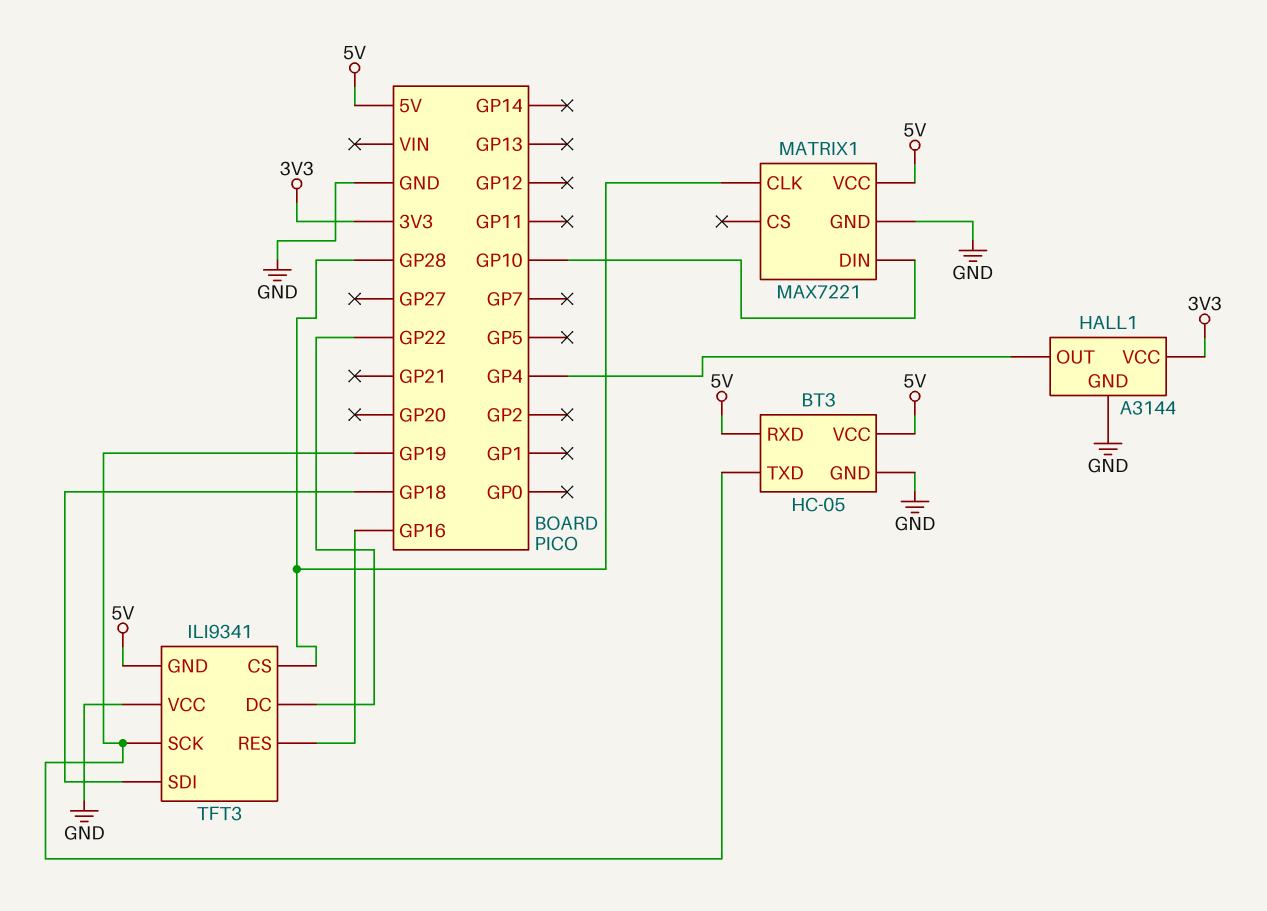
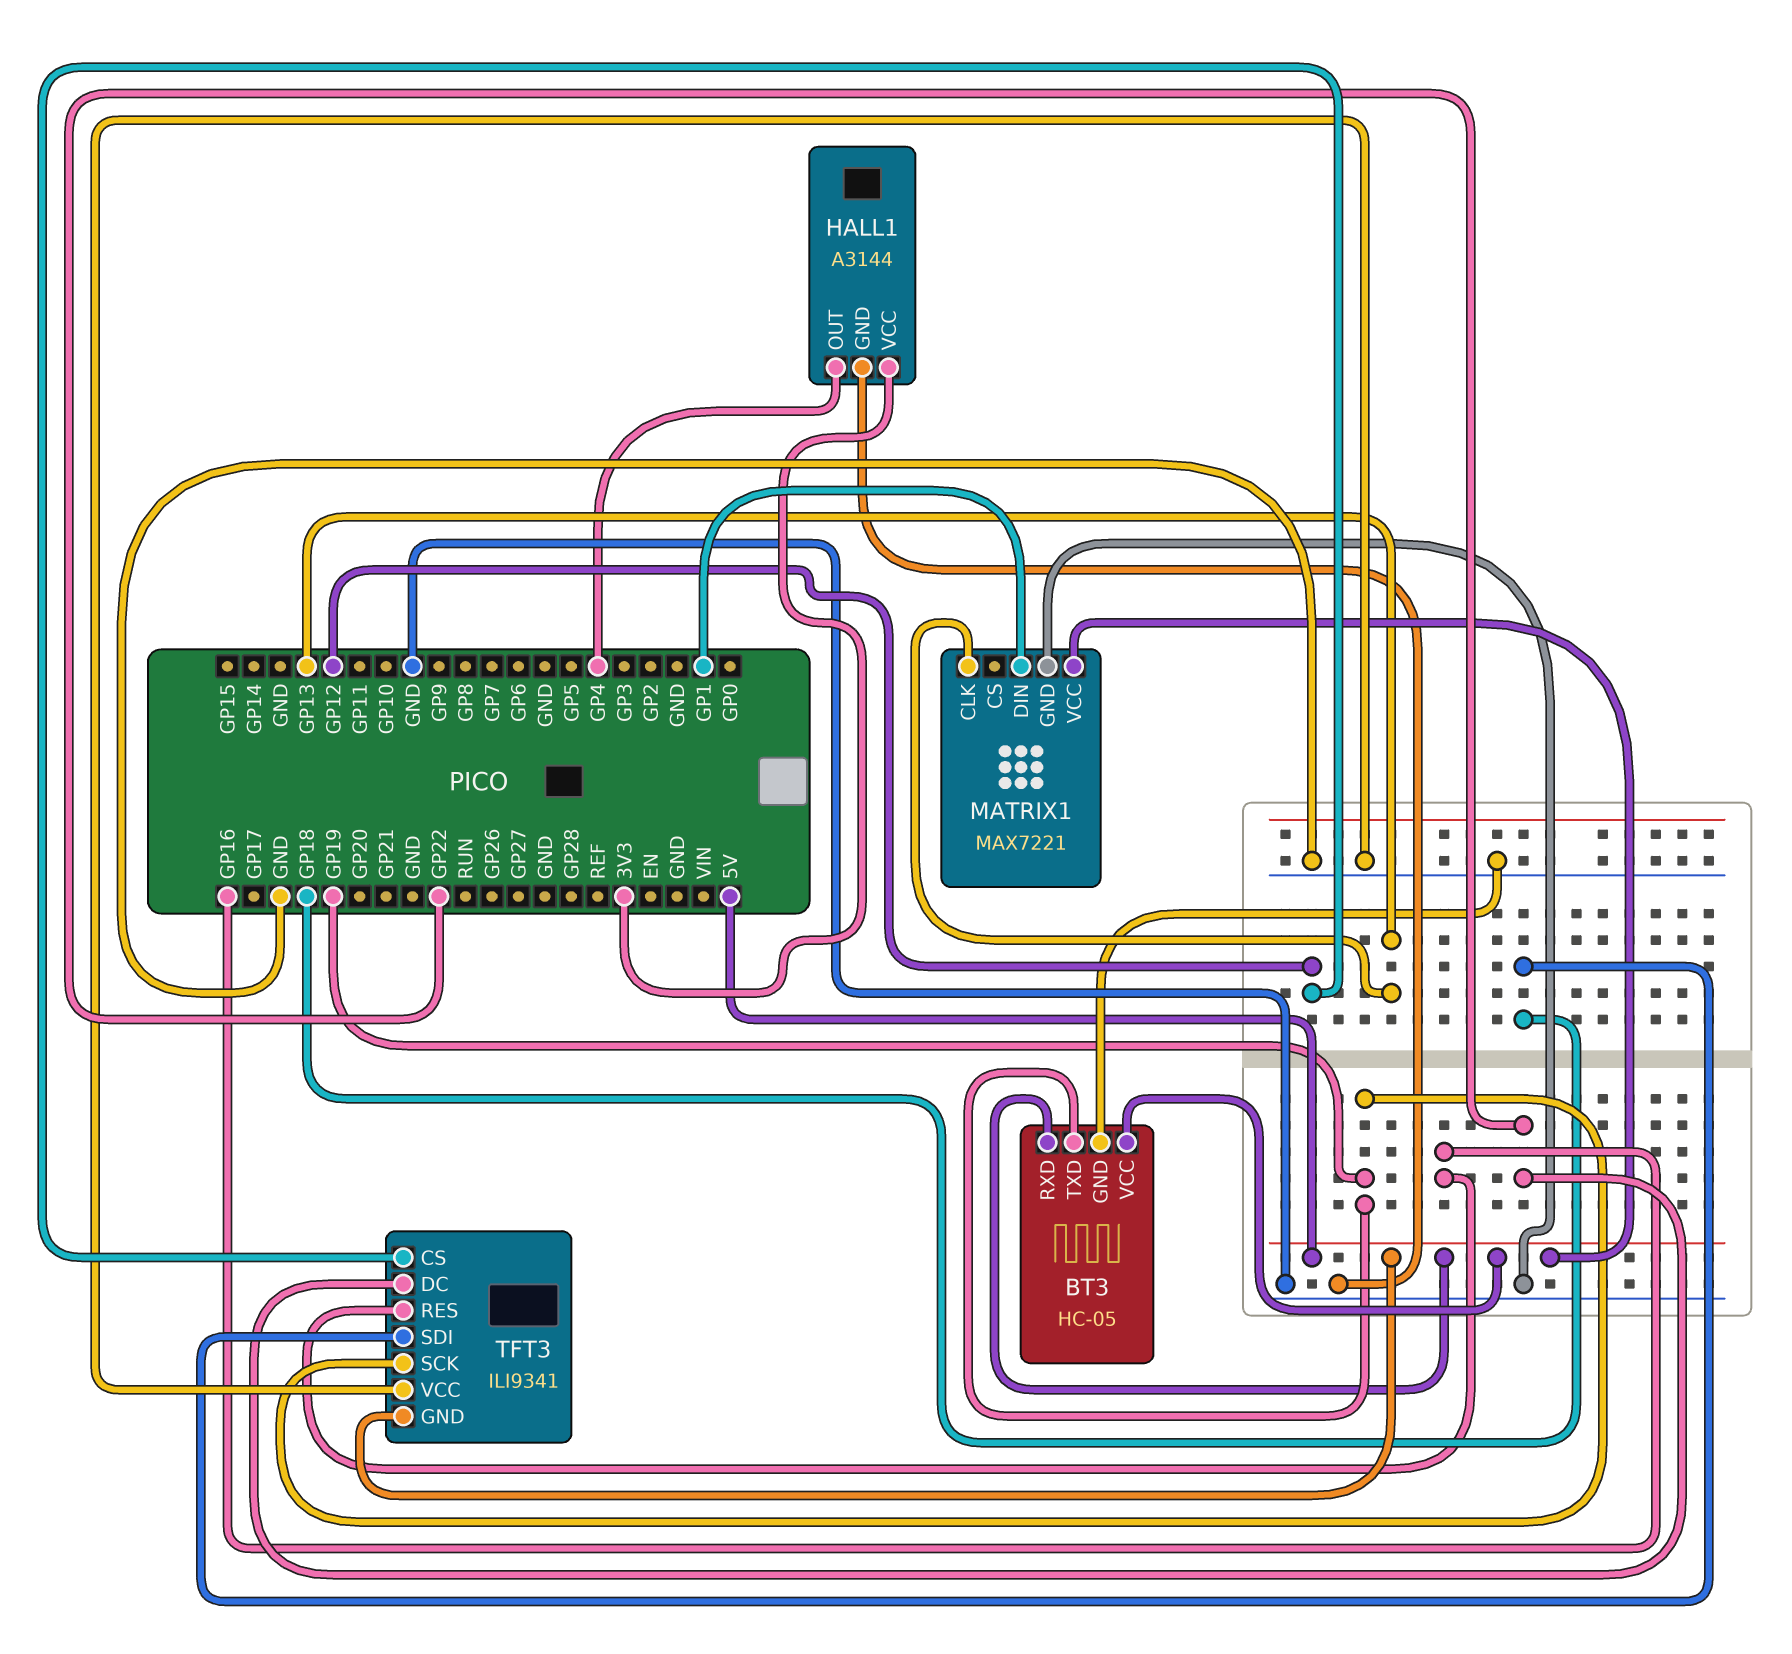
MATRIX1 pin CLK: GP28 -> GP13
MATRIX1 pin DIN: GP10 -> GP1
TFT3 pin CS: GP28 -> GP12

